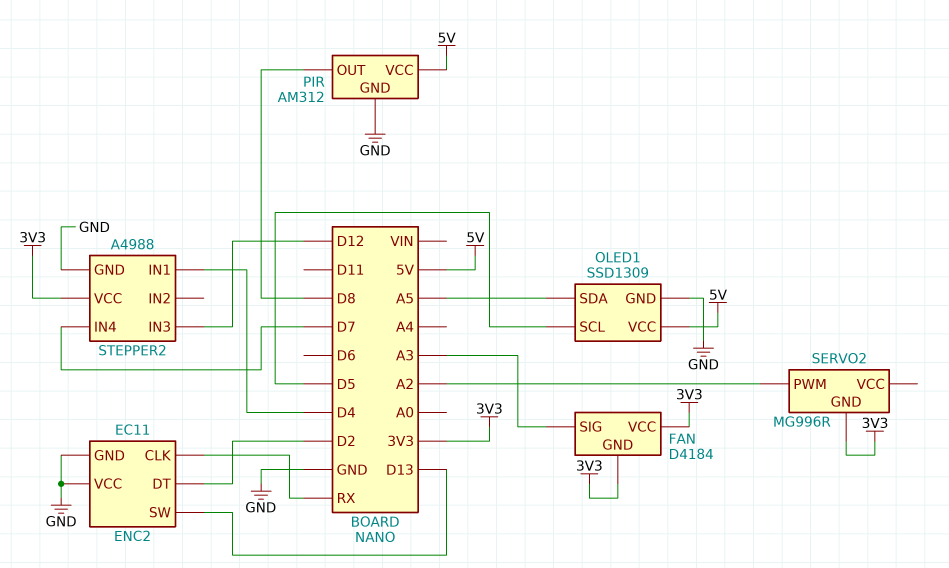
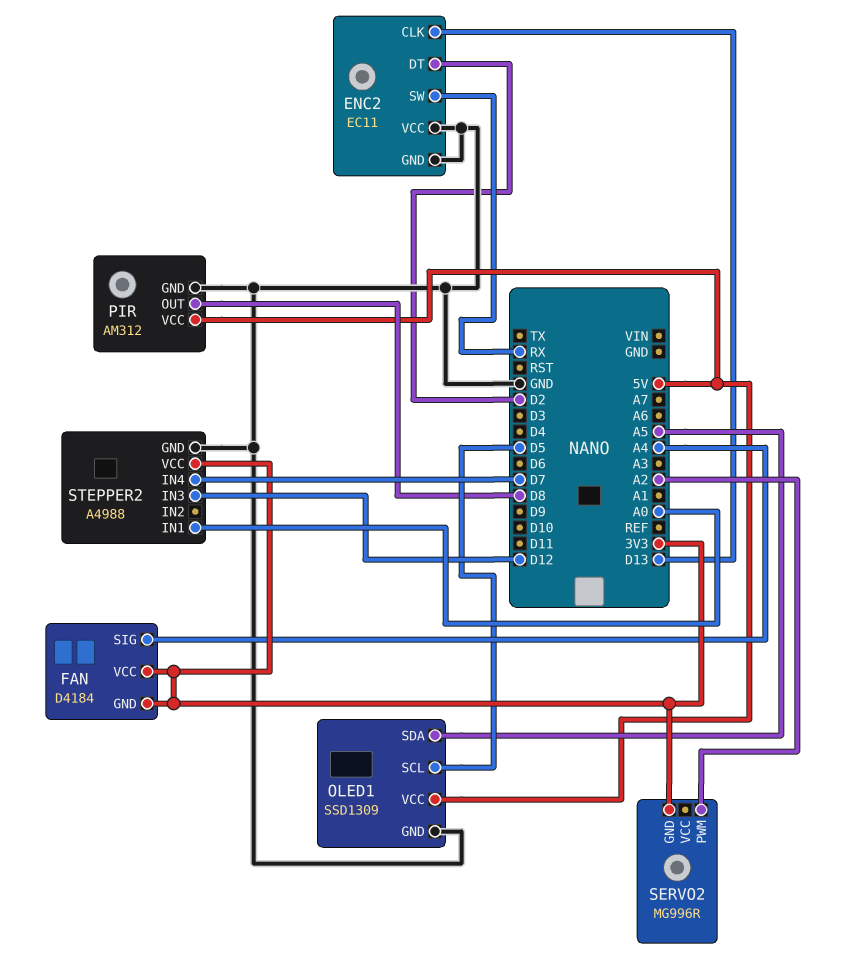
ENC2 pin CLK: RX -> D13
ENC2 pin SW: D13 -> RX
FAN pin SIG: A3 -> A4
STEPPER2 pin IN1: D4 -> A0

